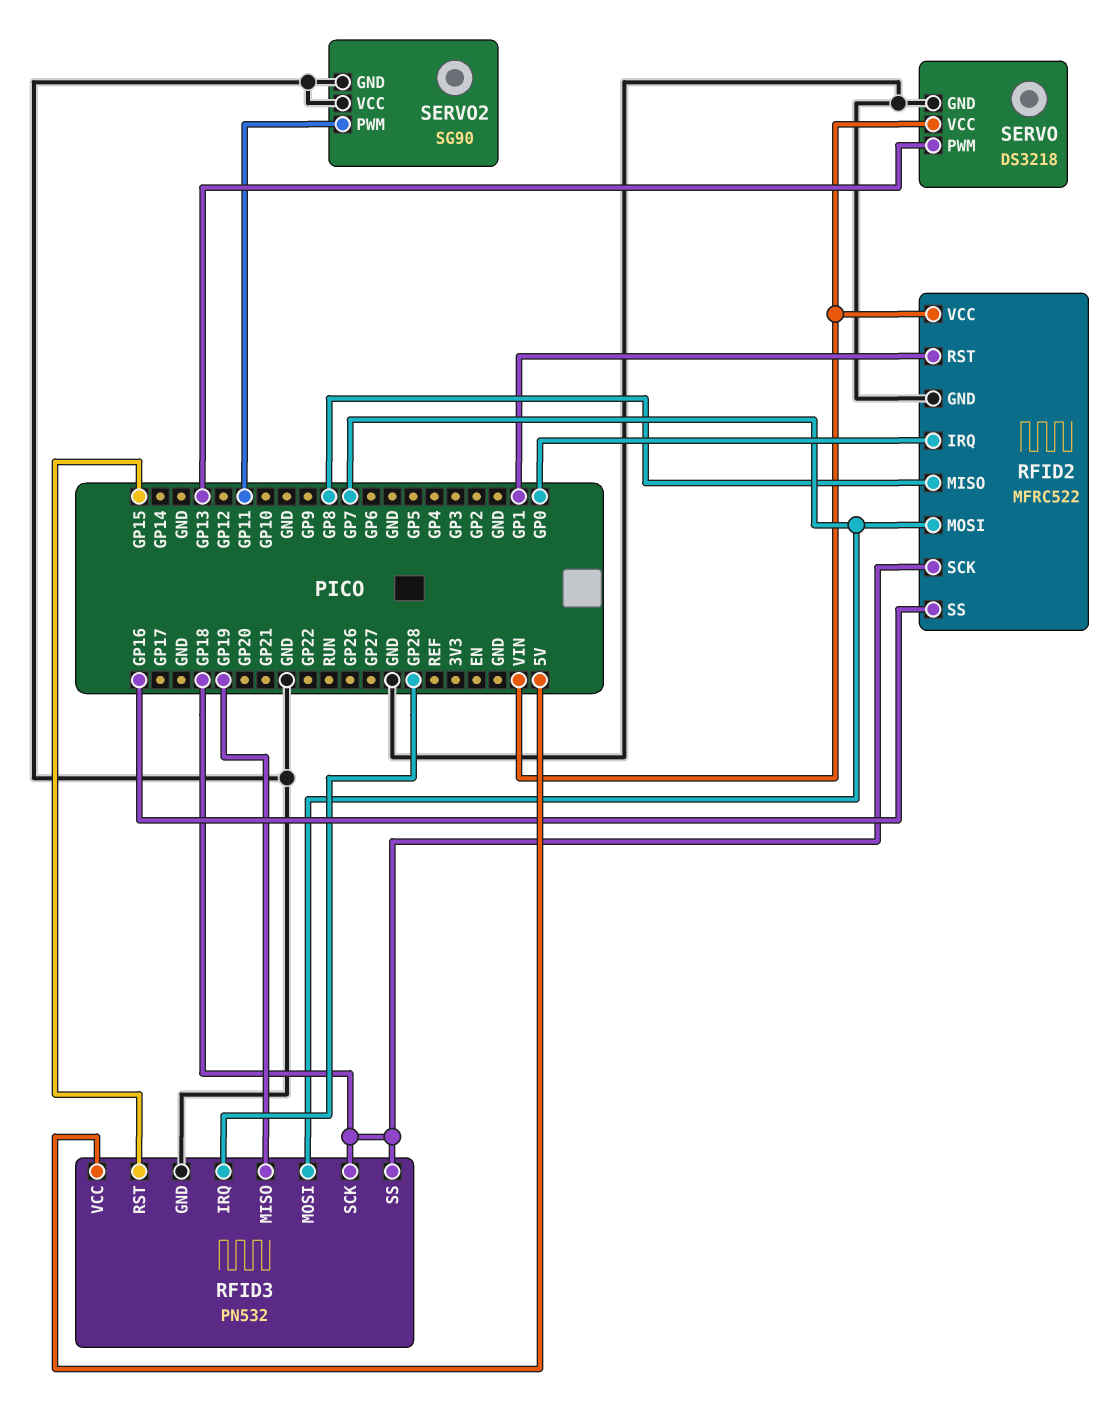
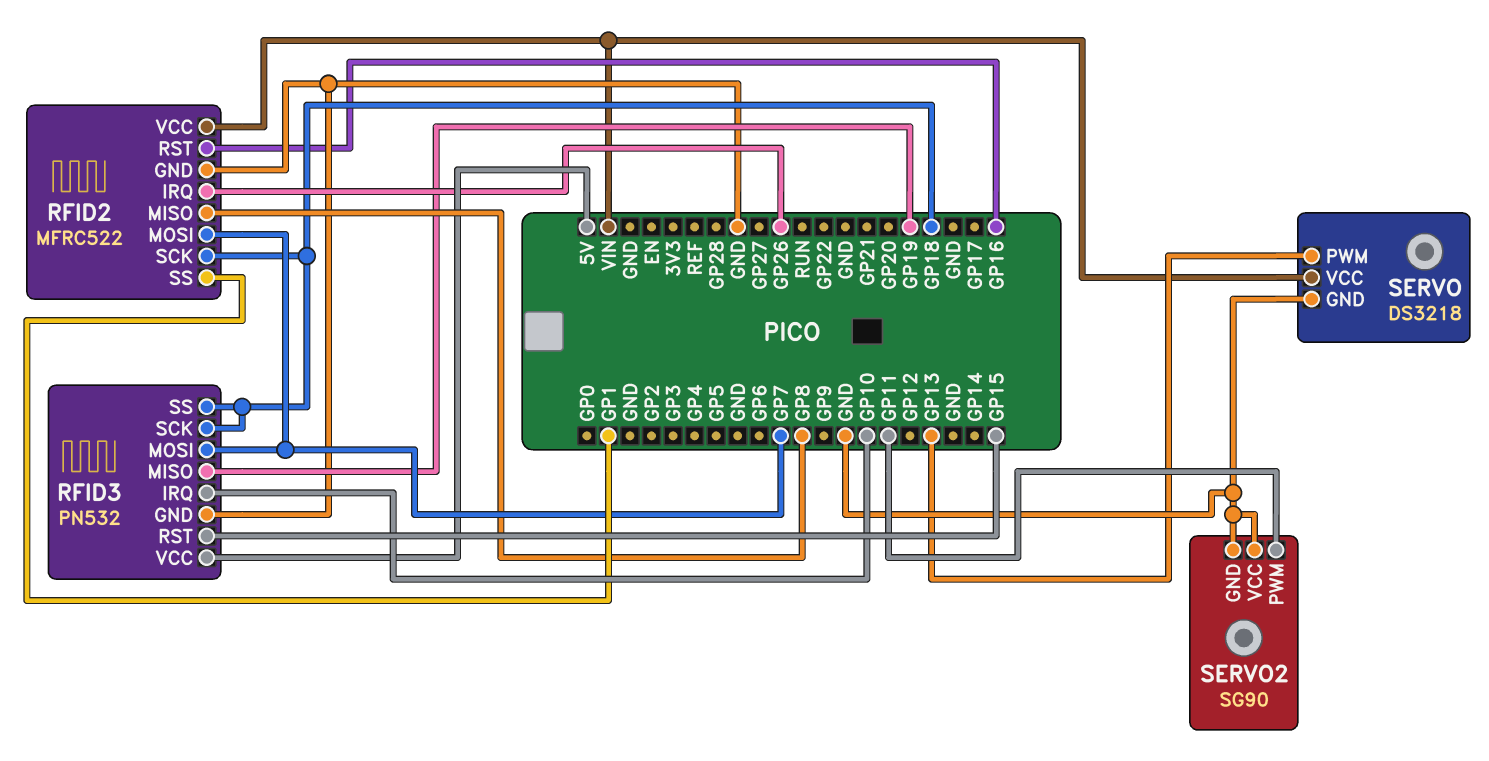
RFID2 pin IRQ: GP0 -> GP26
RFID2 pin RST: GP1 -> GP16
RFID2 pin SS: GP16 -> GP1
RFID3 pin IRQ: GP28 -> GP10

